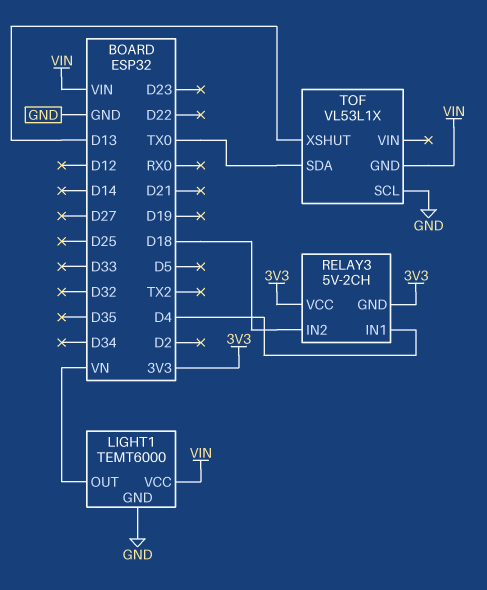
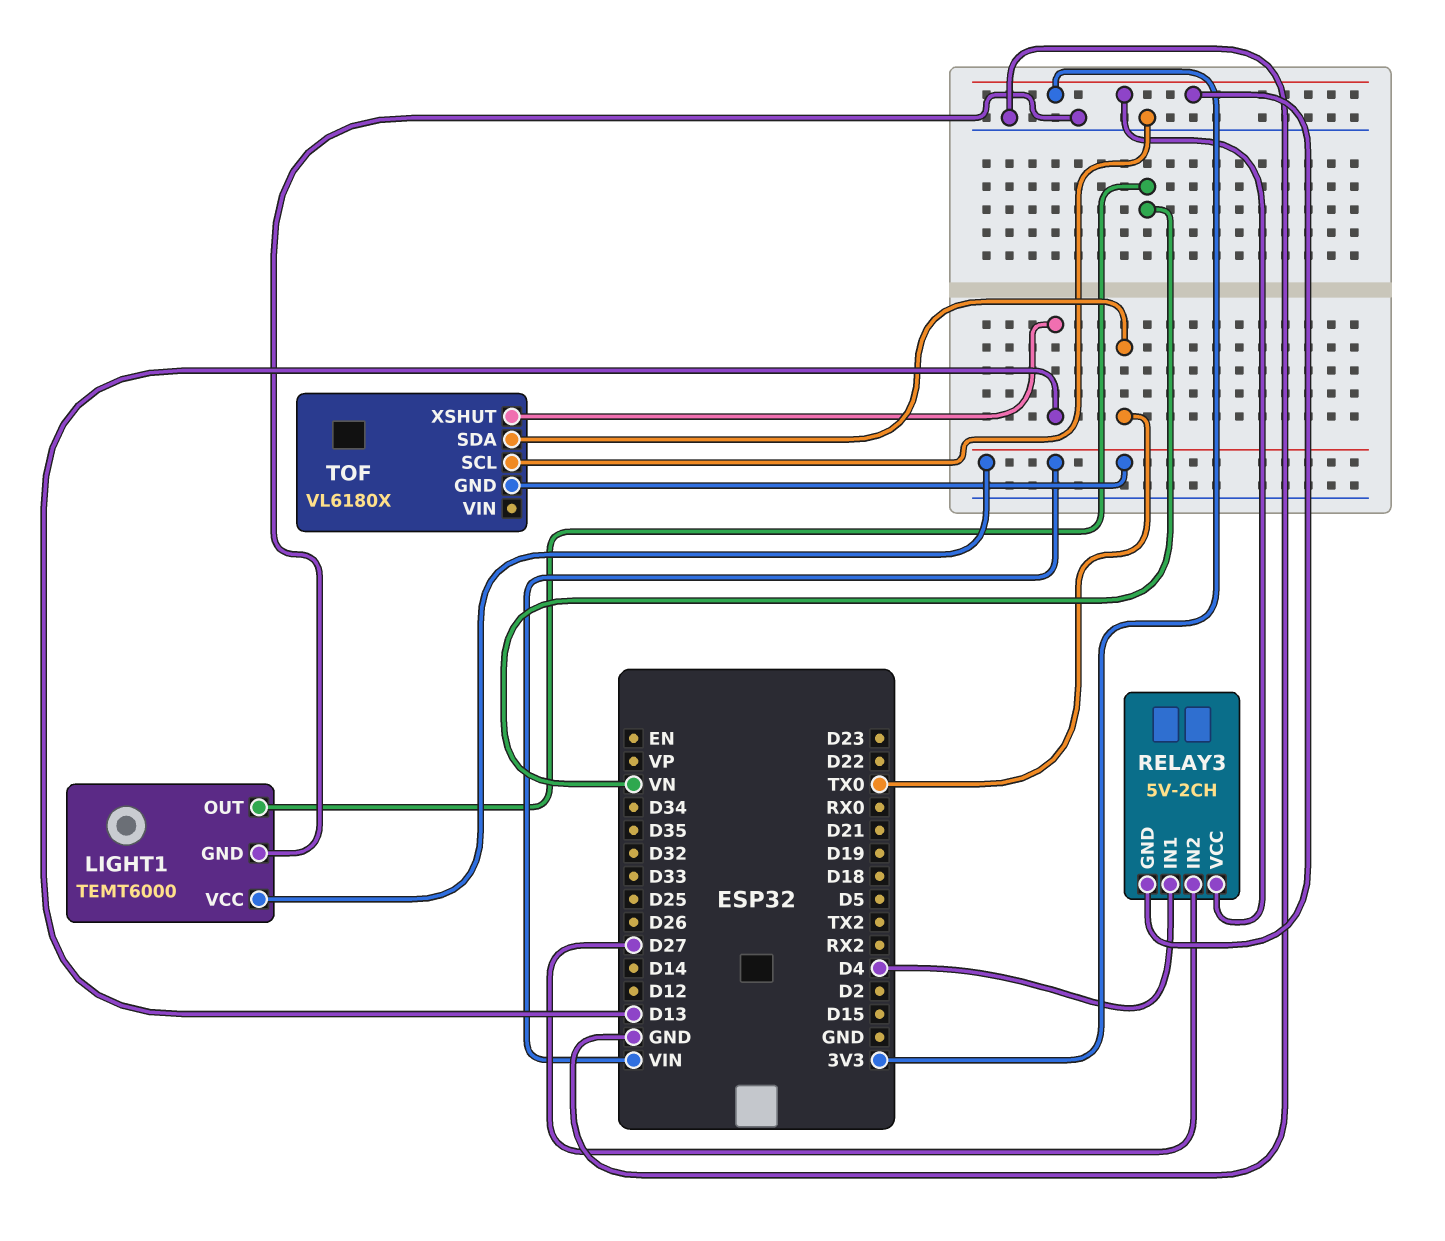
RELAY3 pin IN2: D18 -> D27
TOF: VL53L1X -> VL6180X

